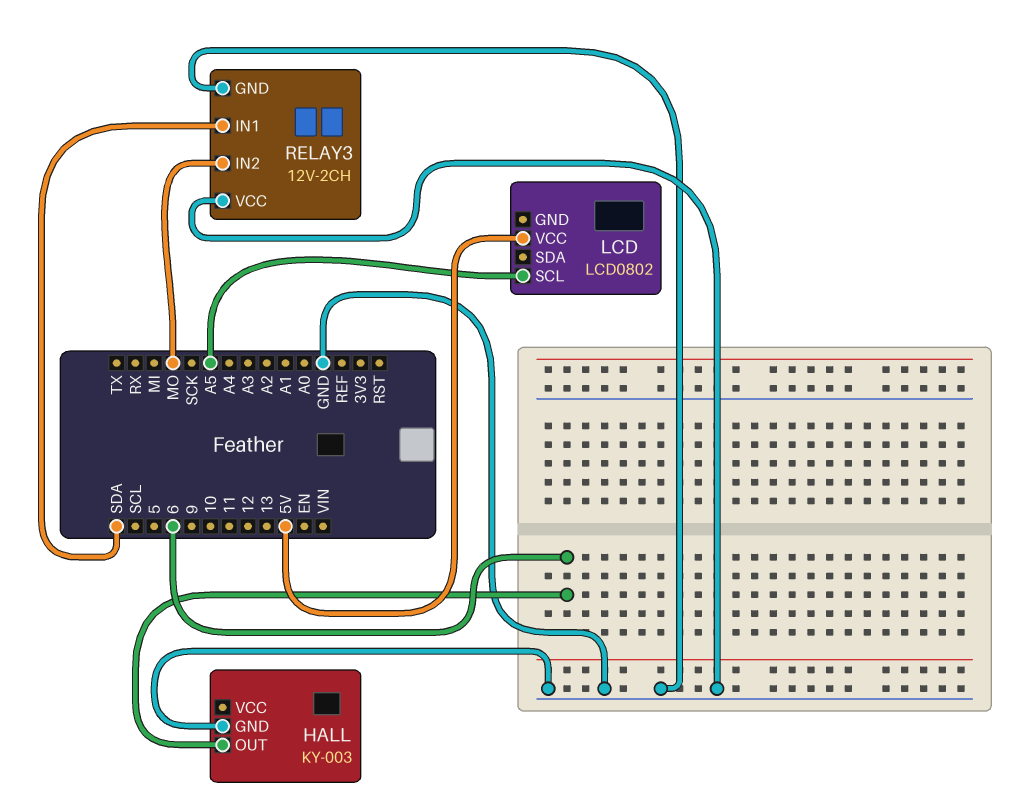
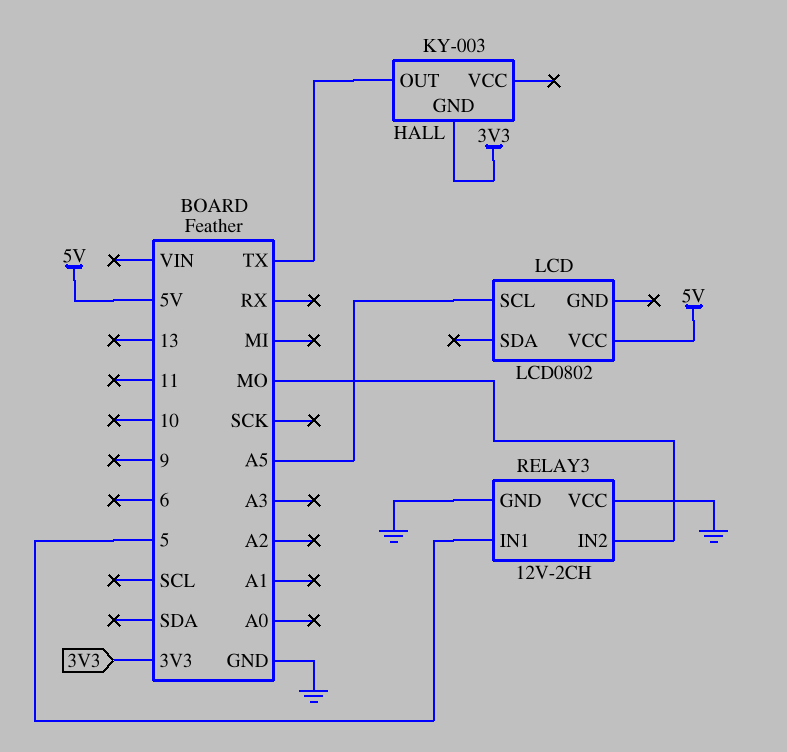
HALL pin GND: GND -> 3V3
HALL pin OUT: 6 -> TX
RELAY3 pin IN1: SDA -> 5

